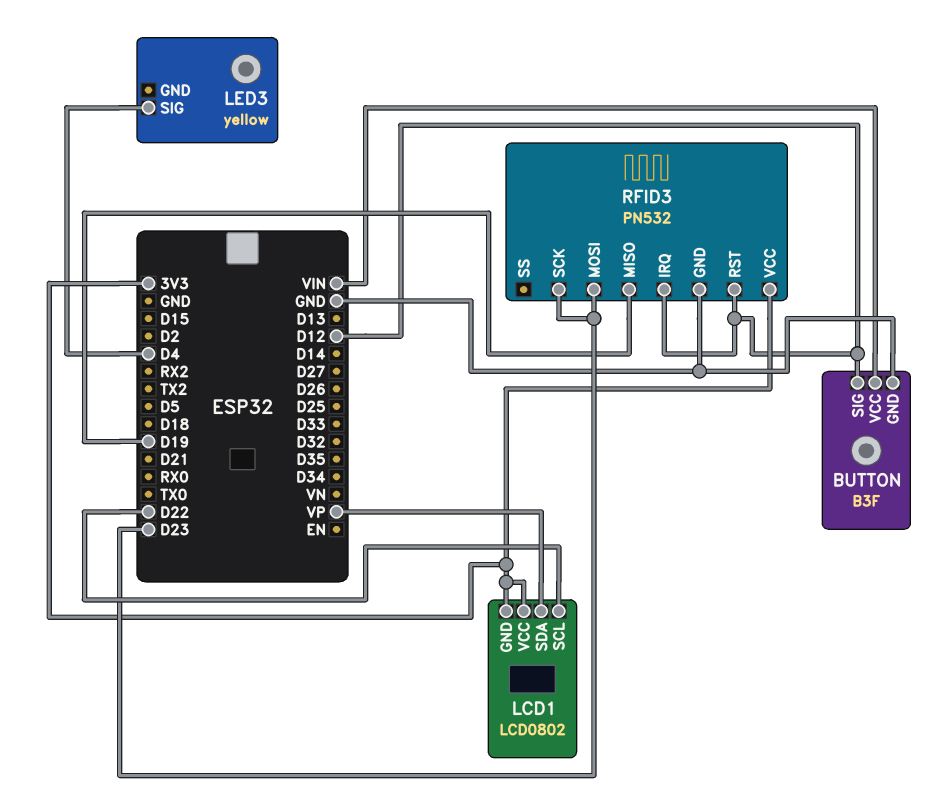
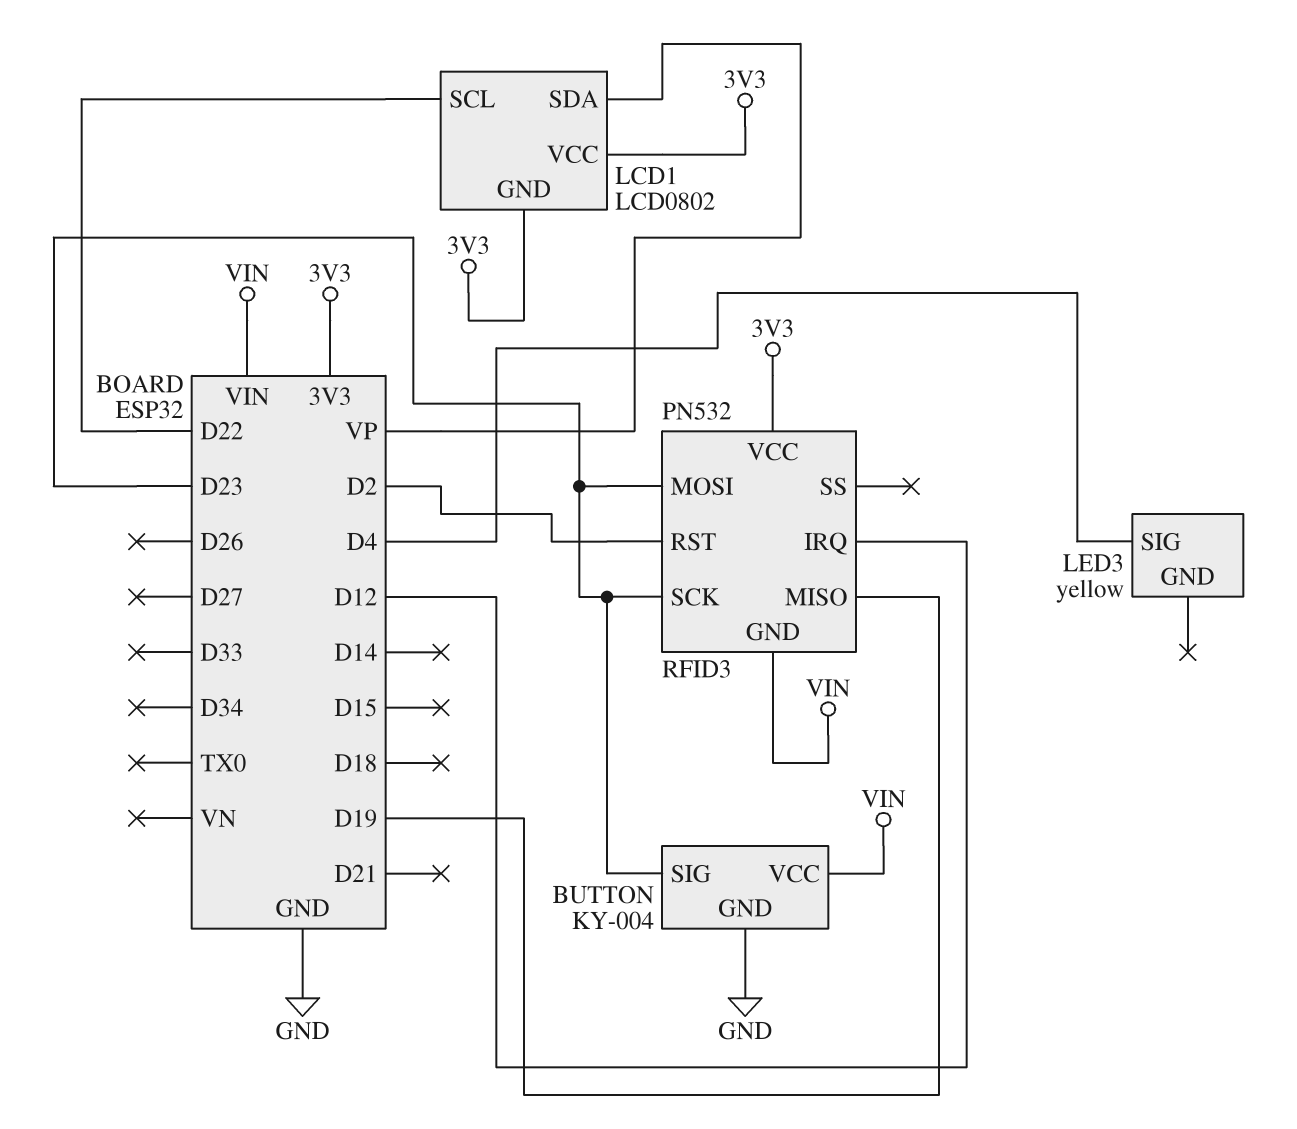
BUTTON: B3F -> KY-004
BUTTON pin SIG: D12 -> D23
RFID3 pin GND: GND -> VIN
RFID3 pin RST: D12 -> D2

